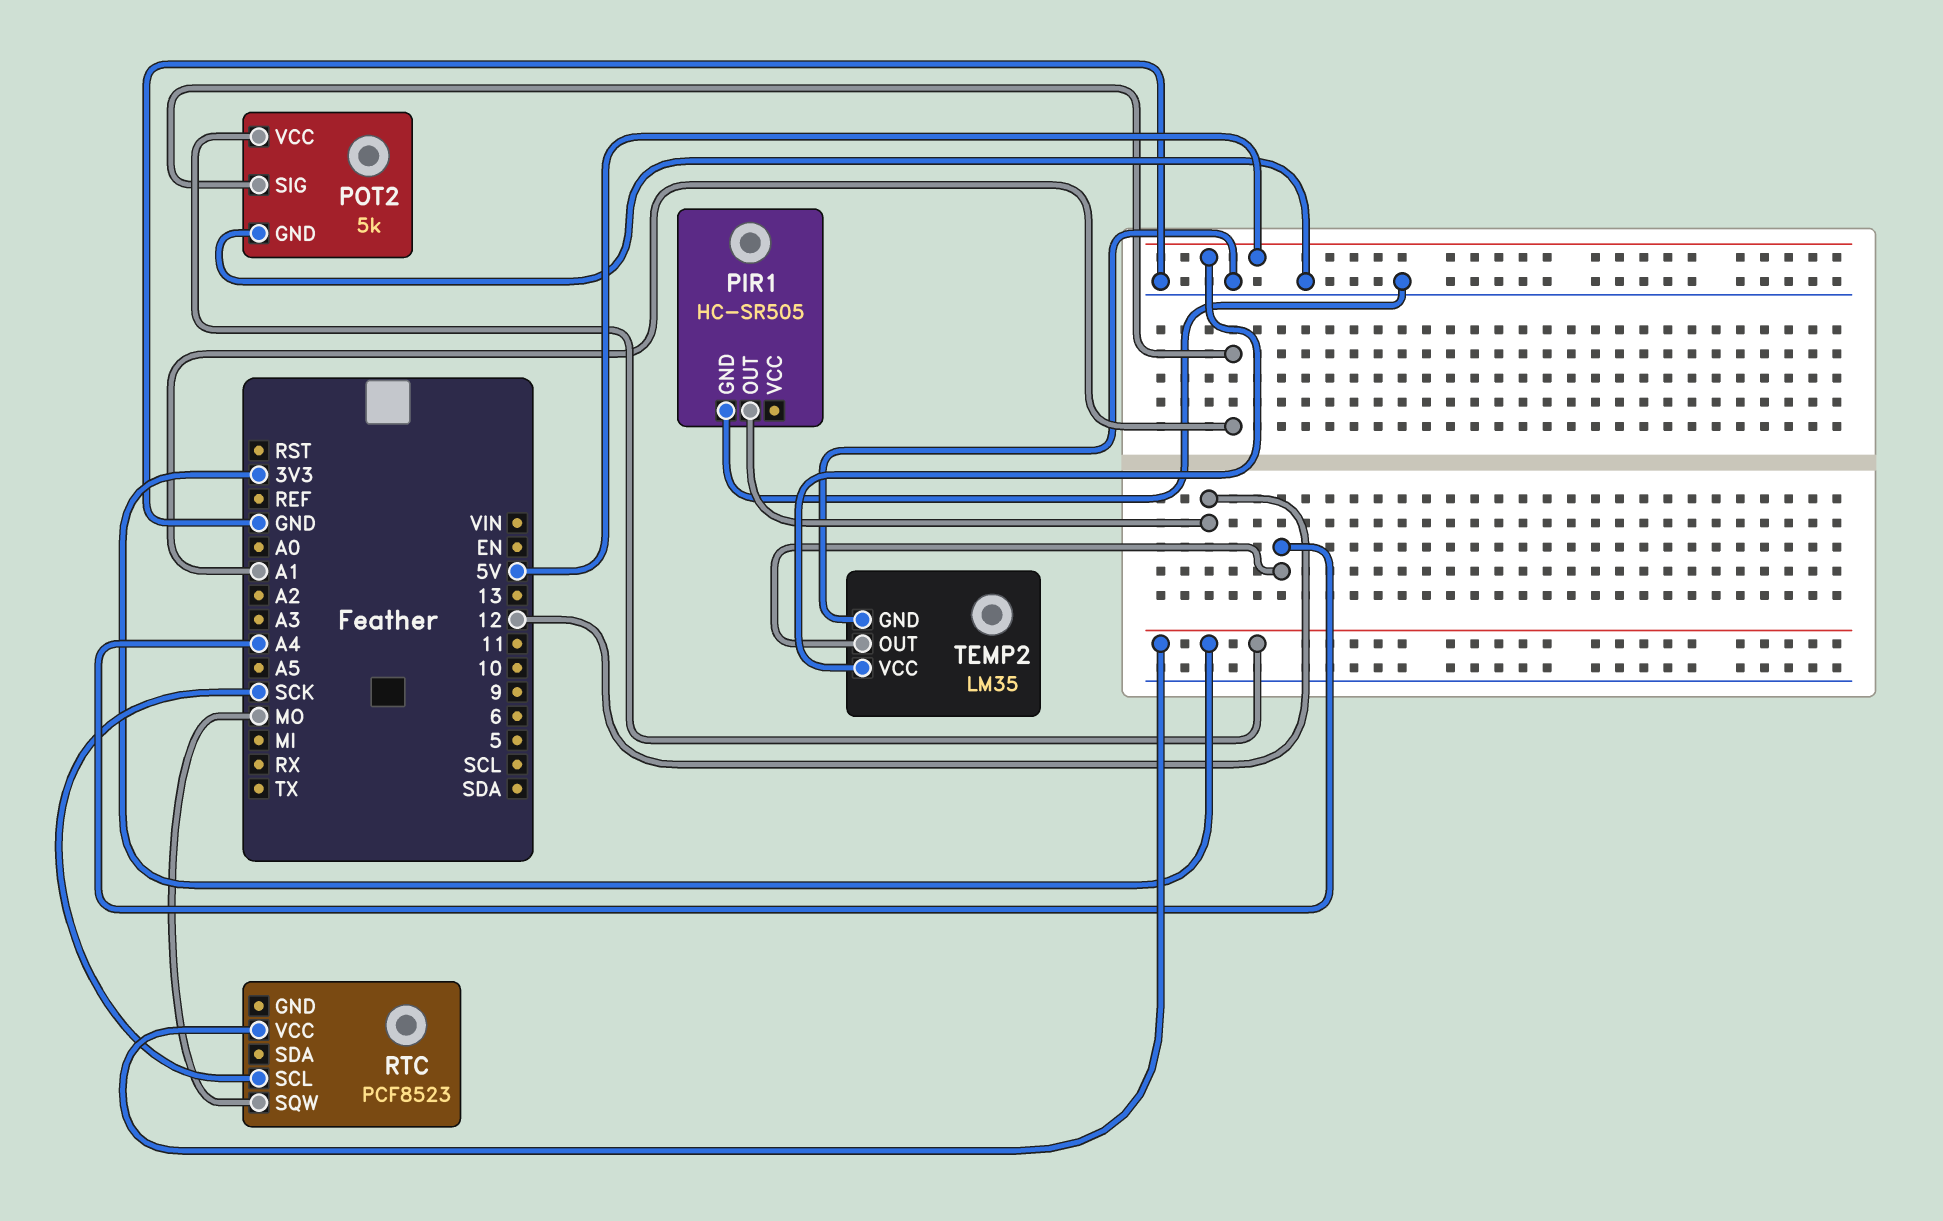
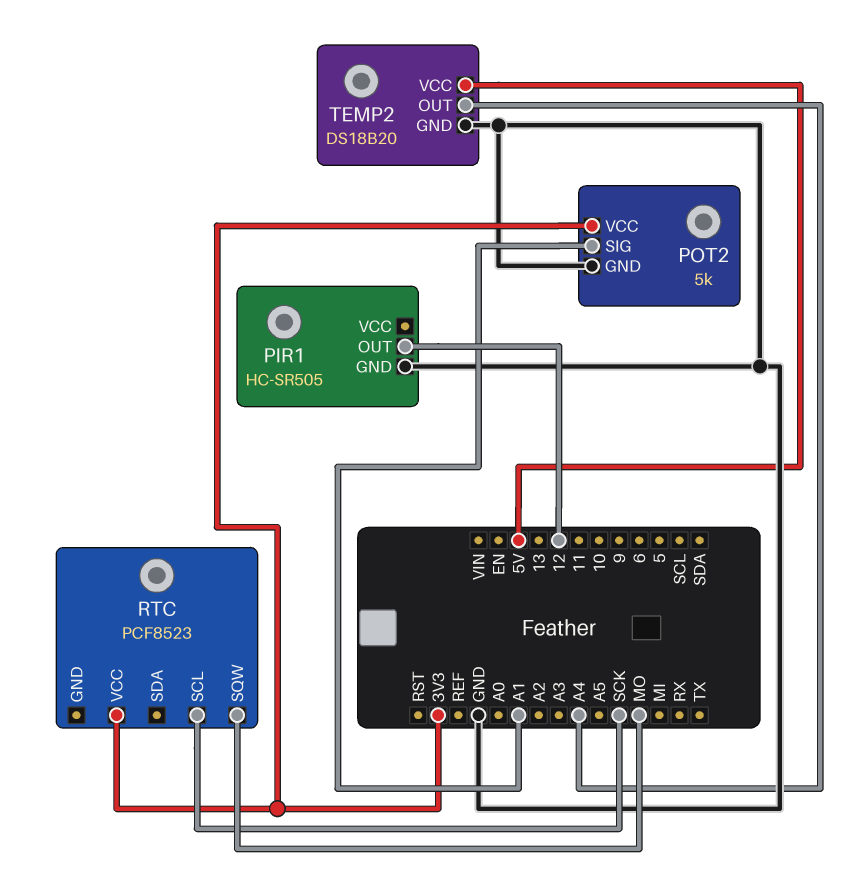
TEMP2: LM35 -> DS18B20

